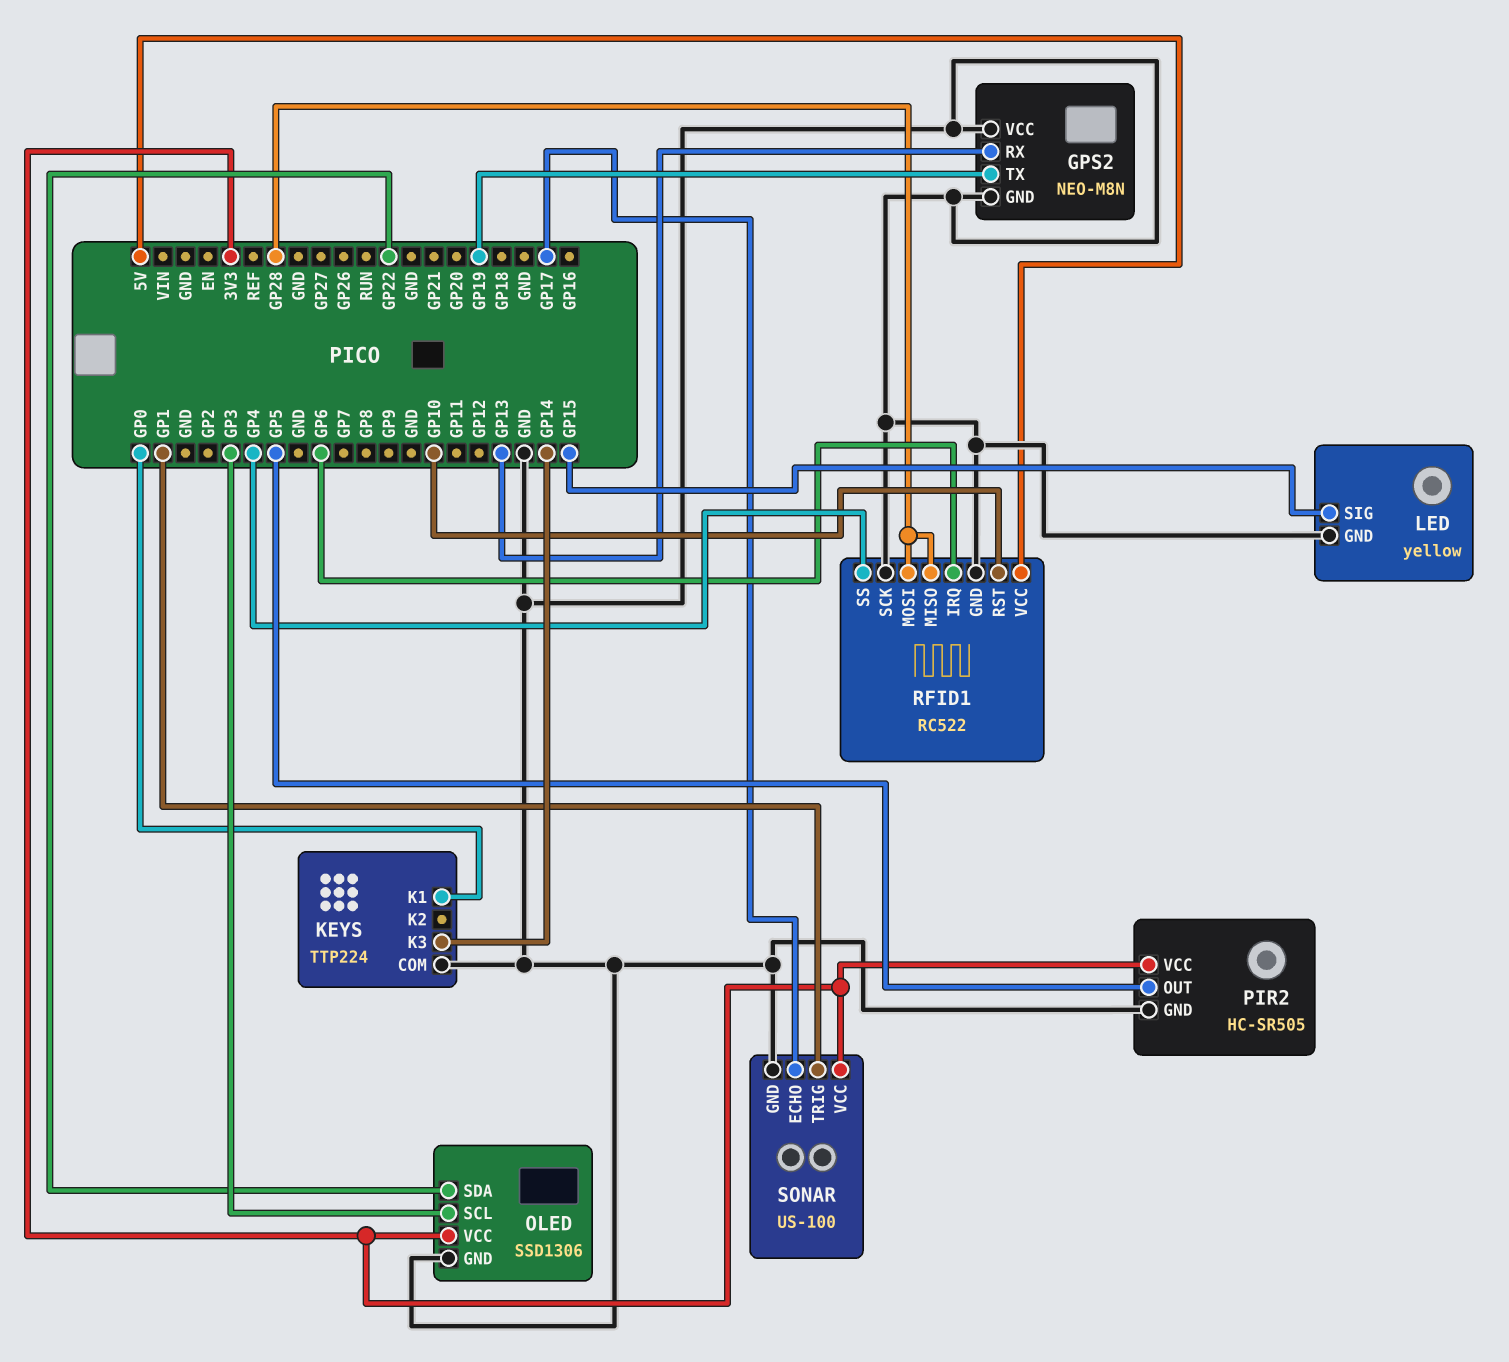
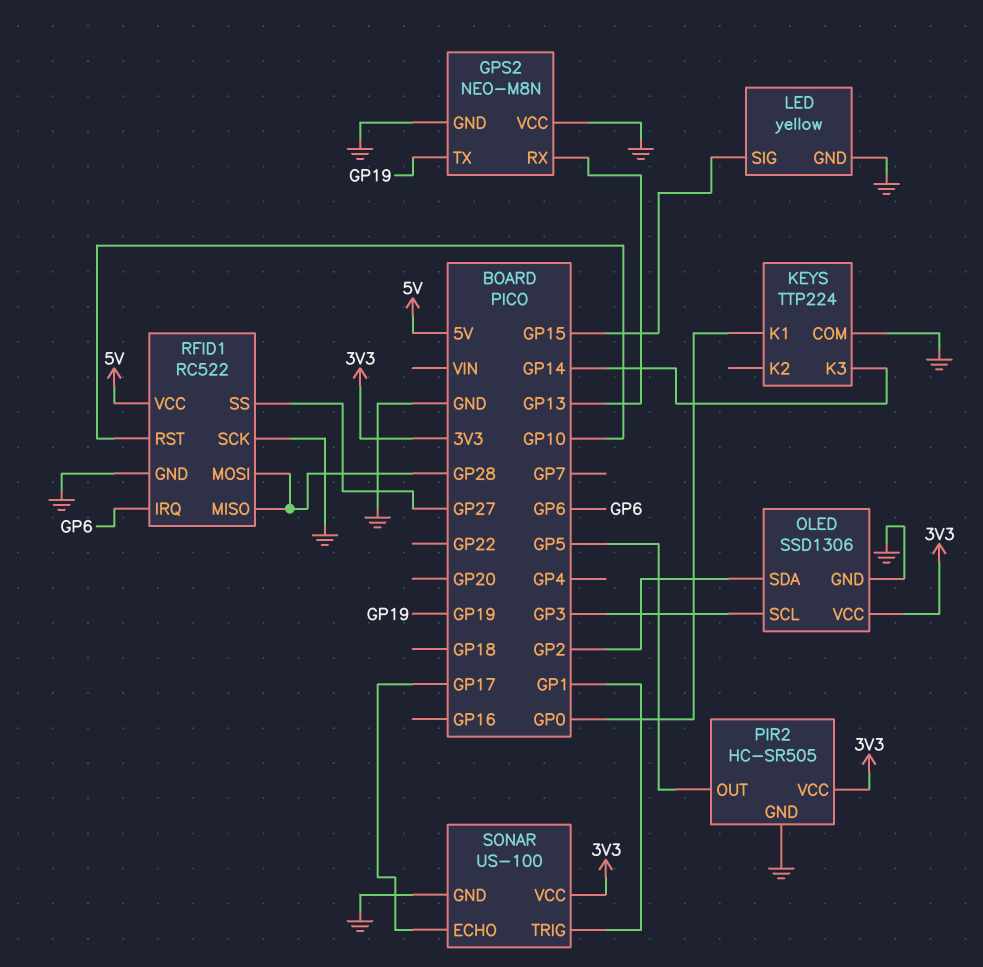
OLED pin SDA: GP22 -> GP2
RFID1 pin SS: GP4 -> GP27

